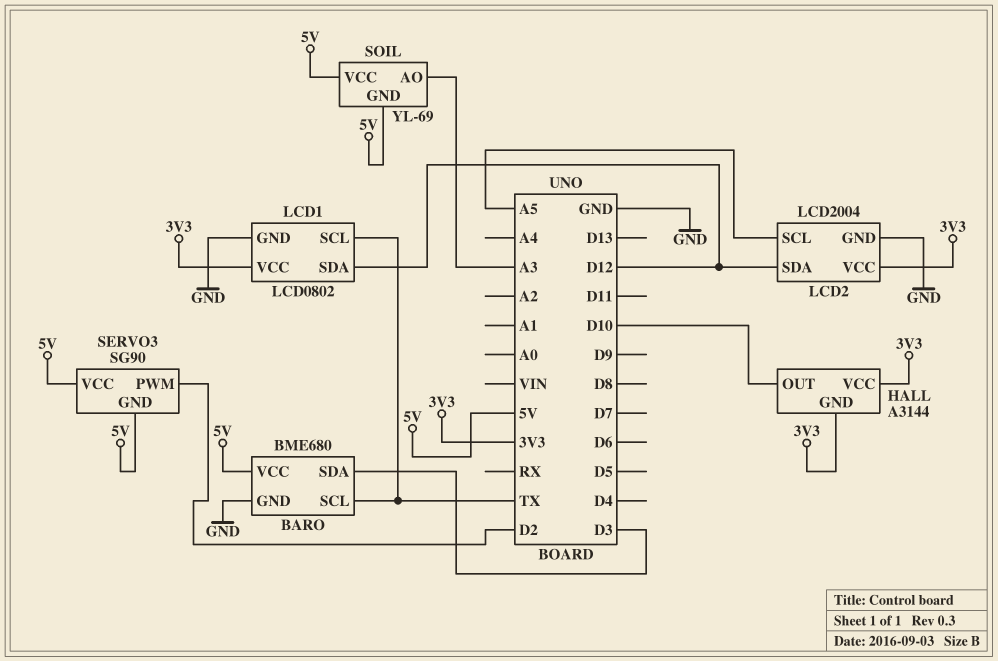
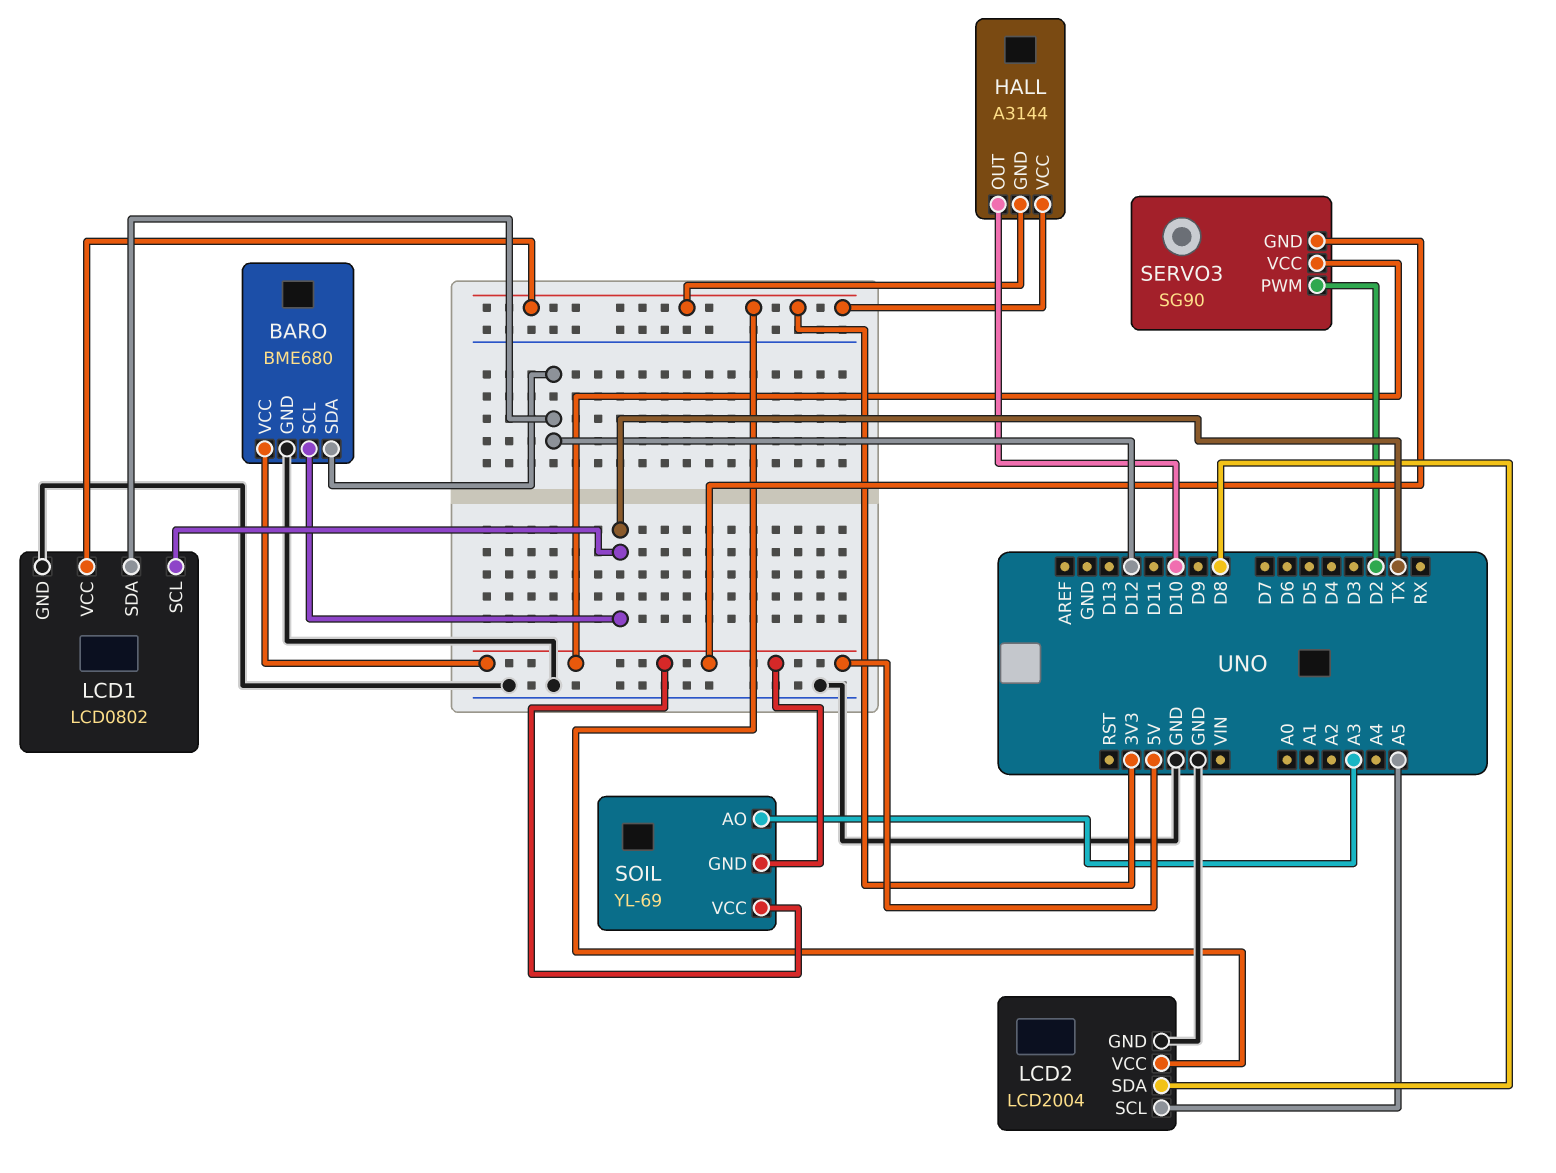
BARO pin SDA: D3 -> D12
LCD2 pin SDA: D12 -> D8

